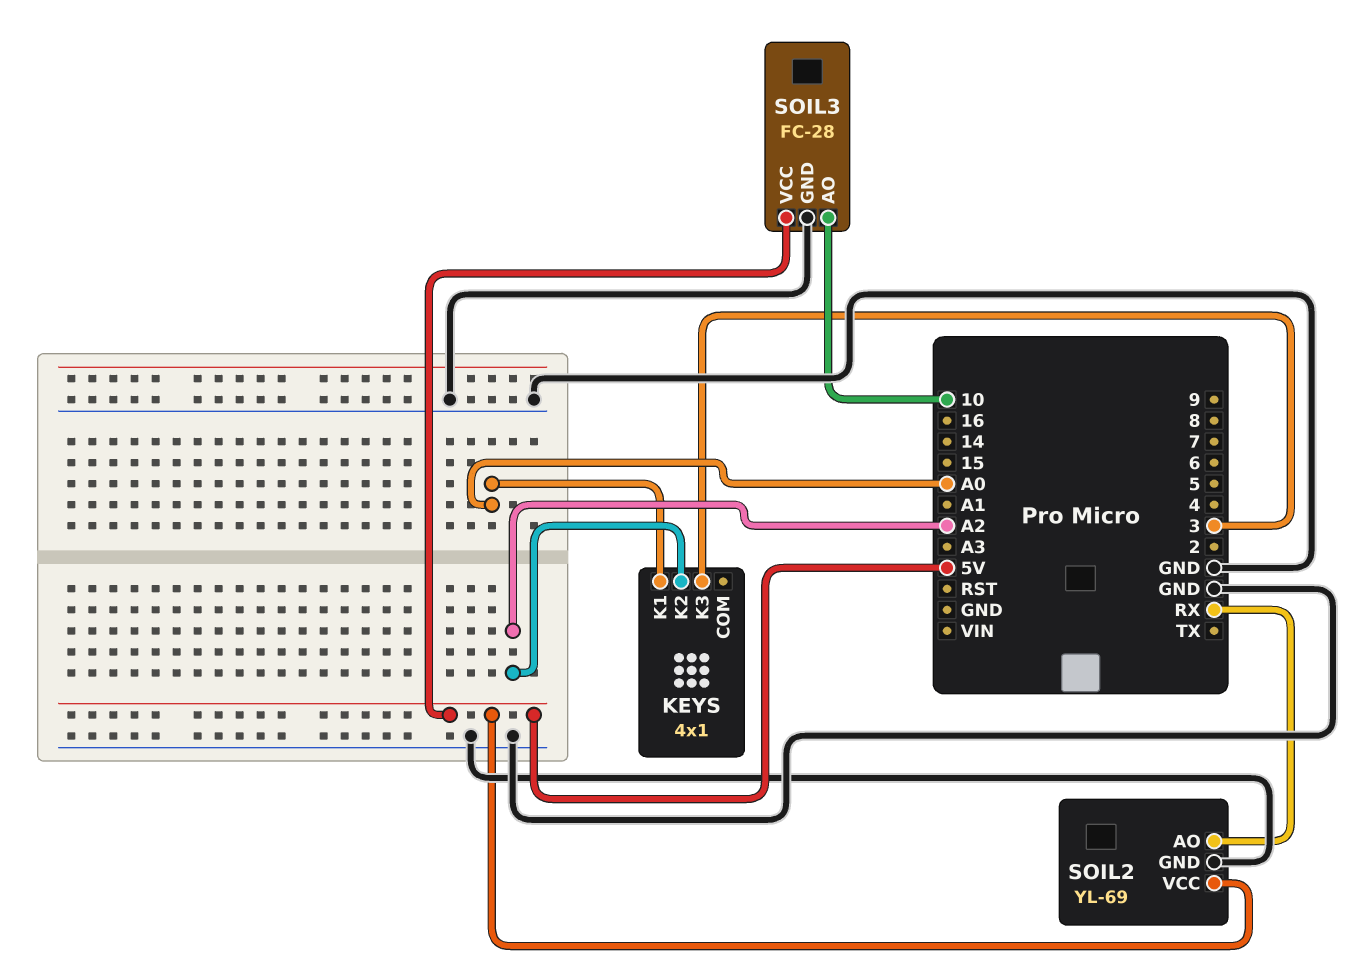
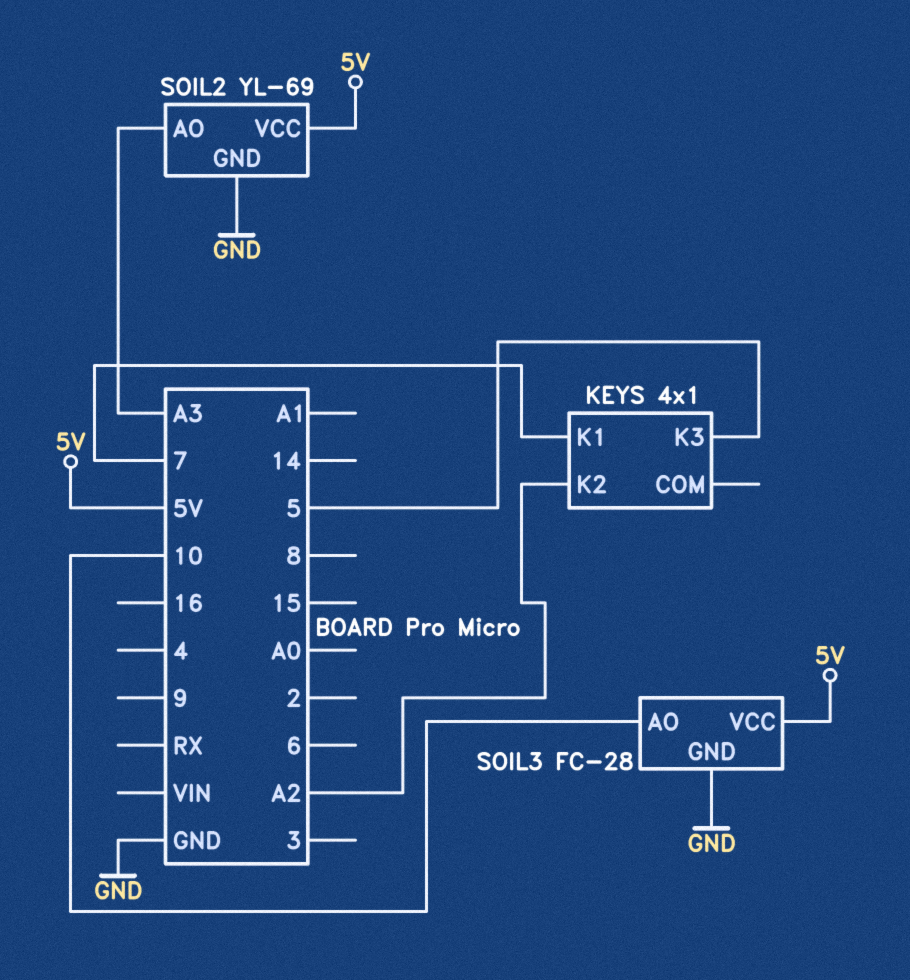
KEYS pin K1: A0 -> 7
KEYS pin K3: 3 -> 5
SOIL2 pin AO: RX -> A3

